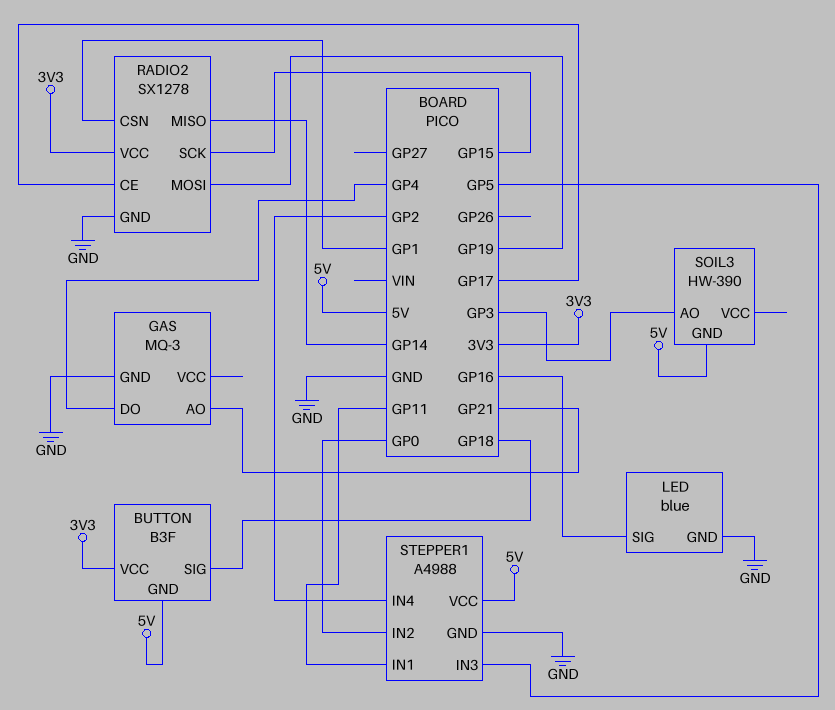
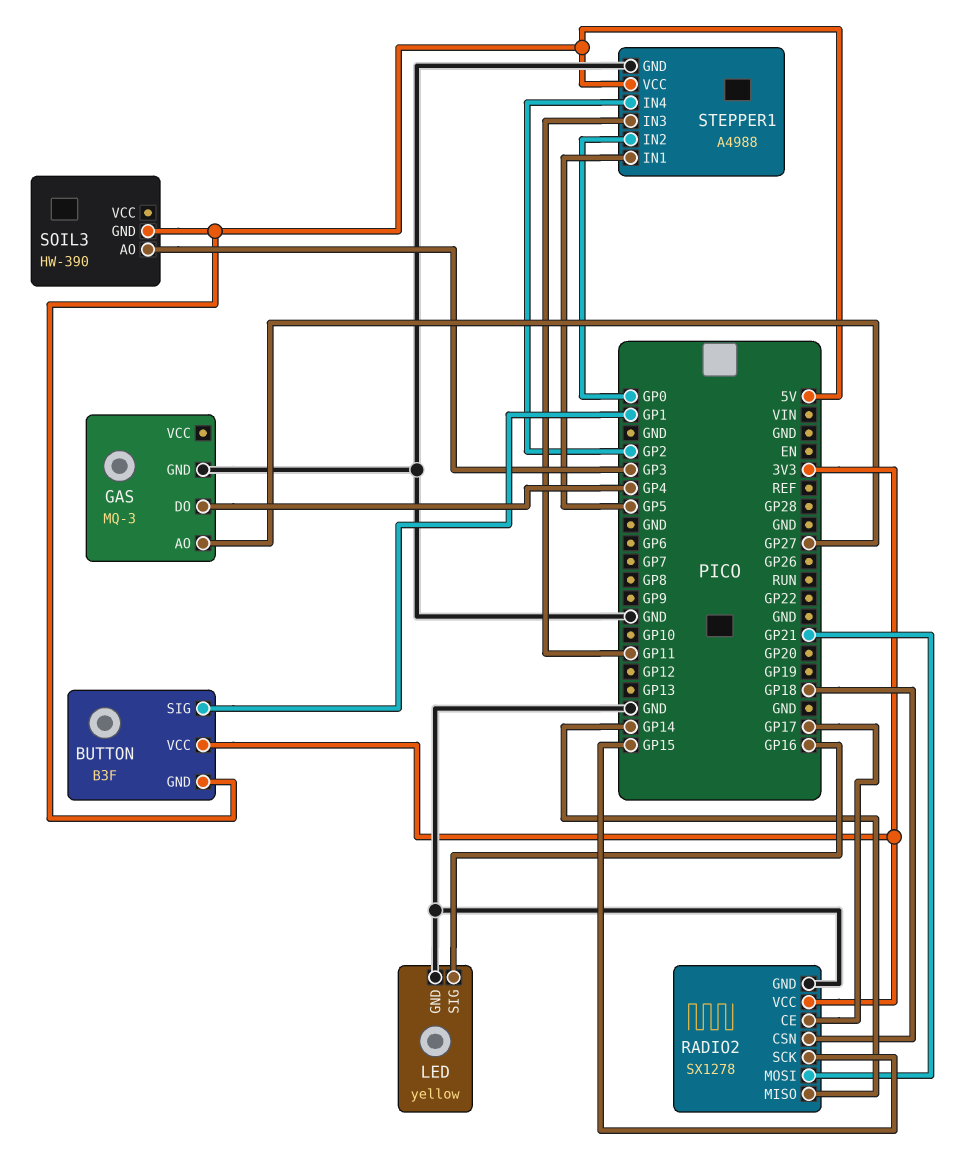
BUTTON pin SIG: GP18 -> GP1
GAS pin AO: GP21 -> GP27
LED: blue -> yellow
RADIO2 pin CSN: GP1 -> GP18
RADIO2 pin MOSI: GP19 -> GP21
STEPPER1 pin IN1: GP11 -> GP5
STEPPER1 pin IN3: GP5 -> GP11

